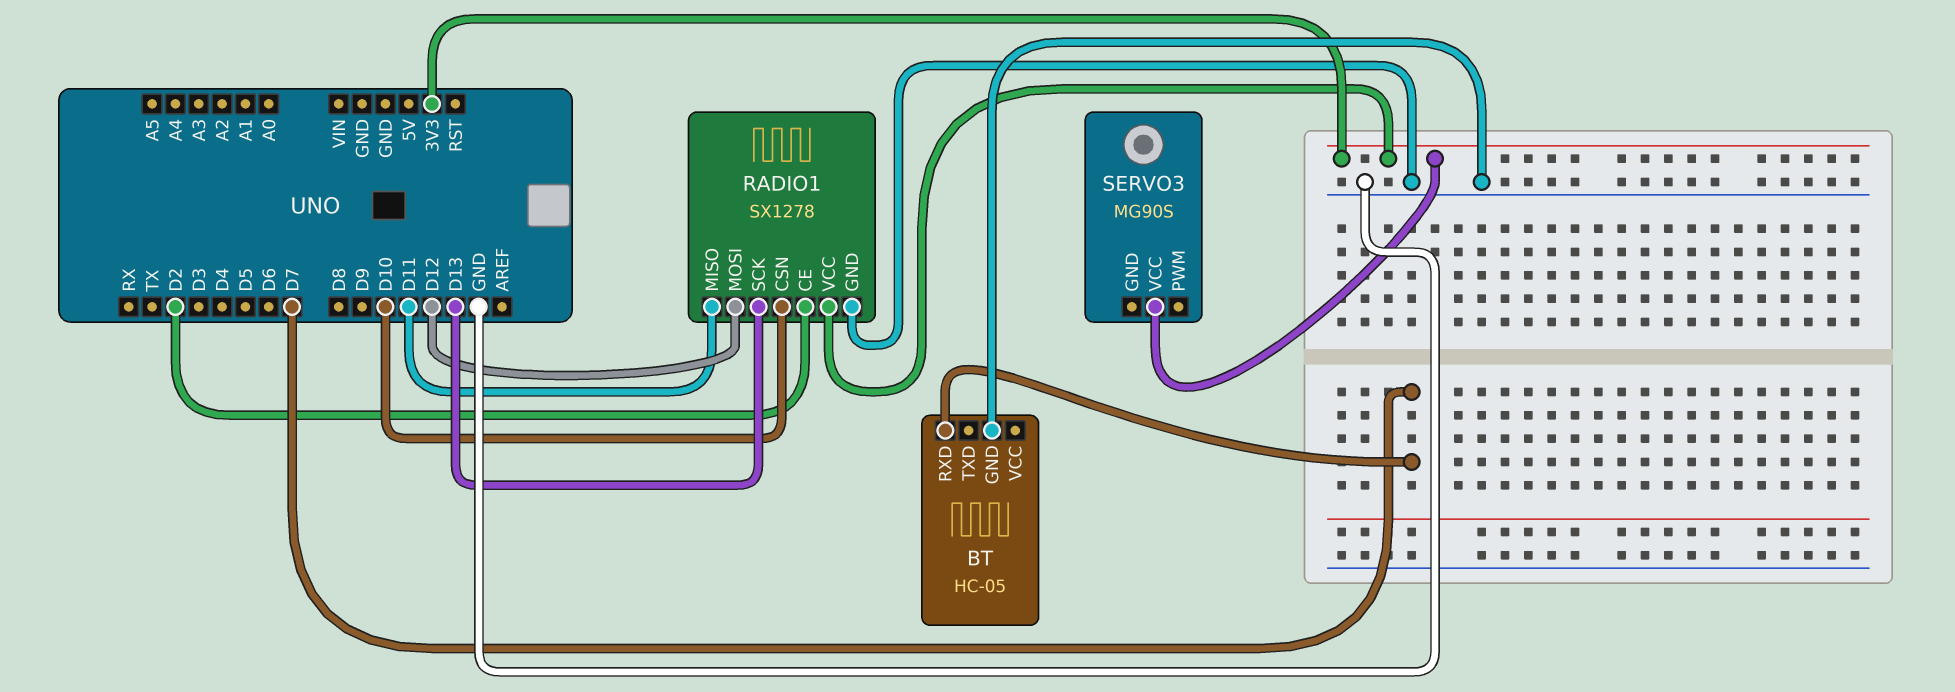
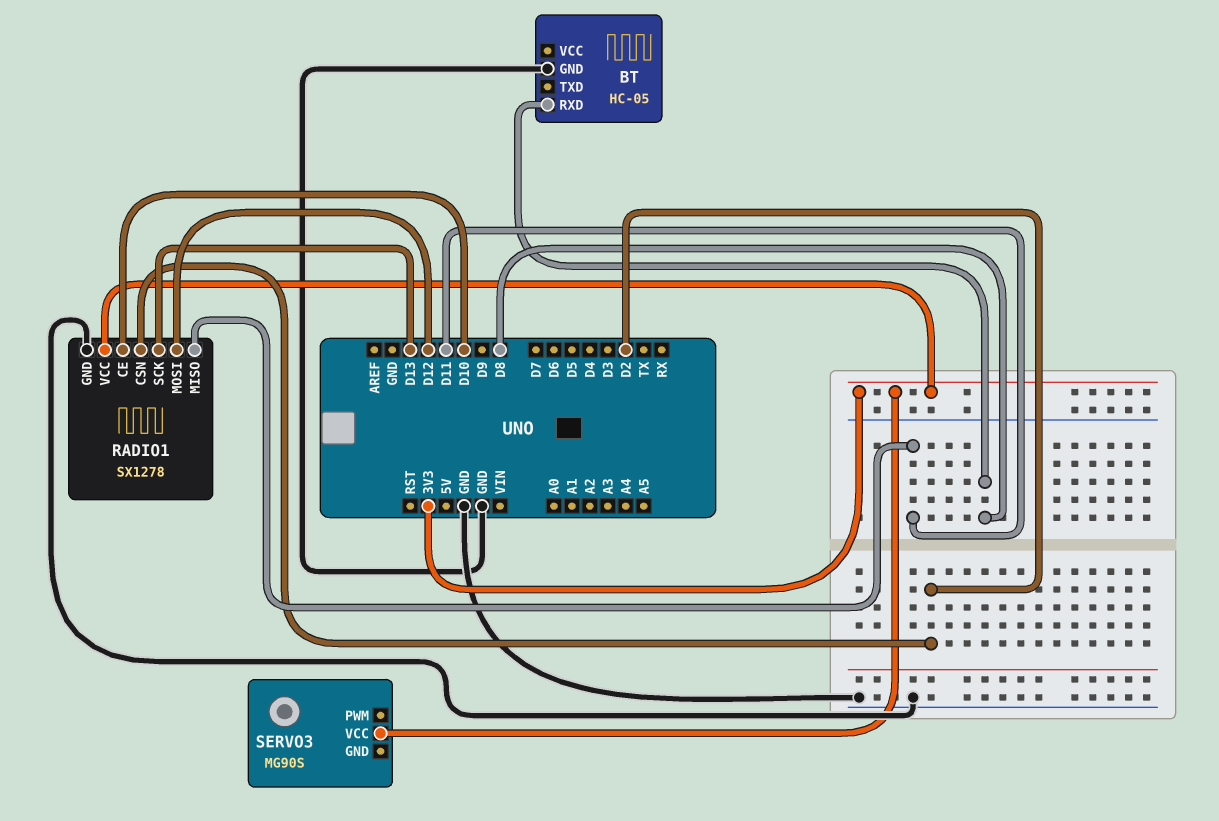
BT pin RXD: D7 -> D8
RADIO1 pin CE: D2 -> D10
RADIO1 pin CSN: D10 -> D2

